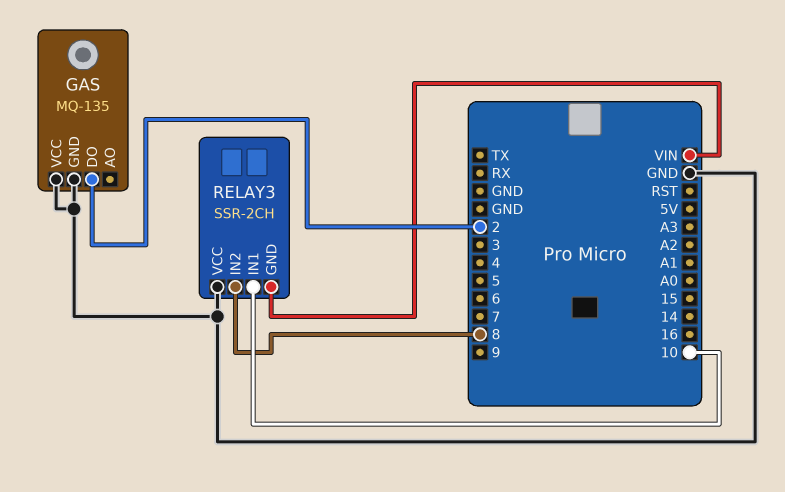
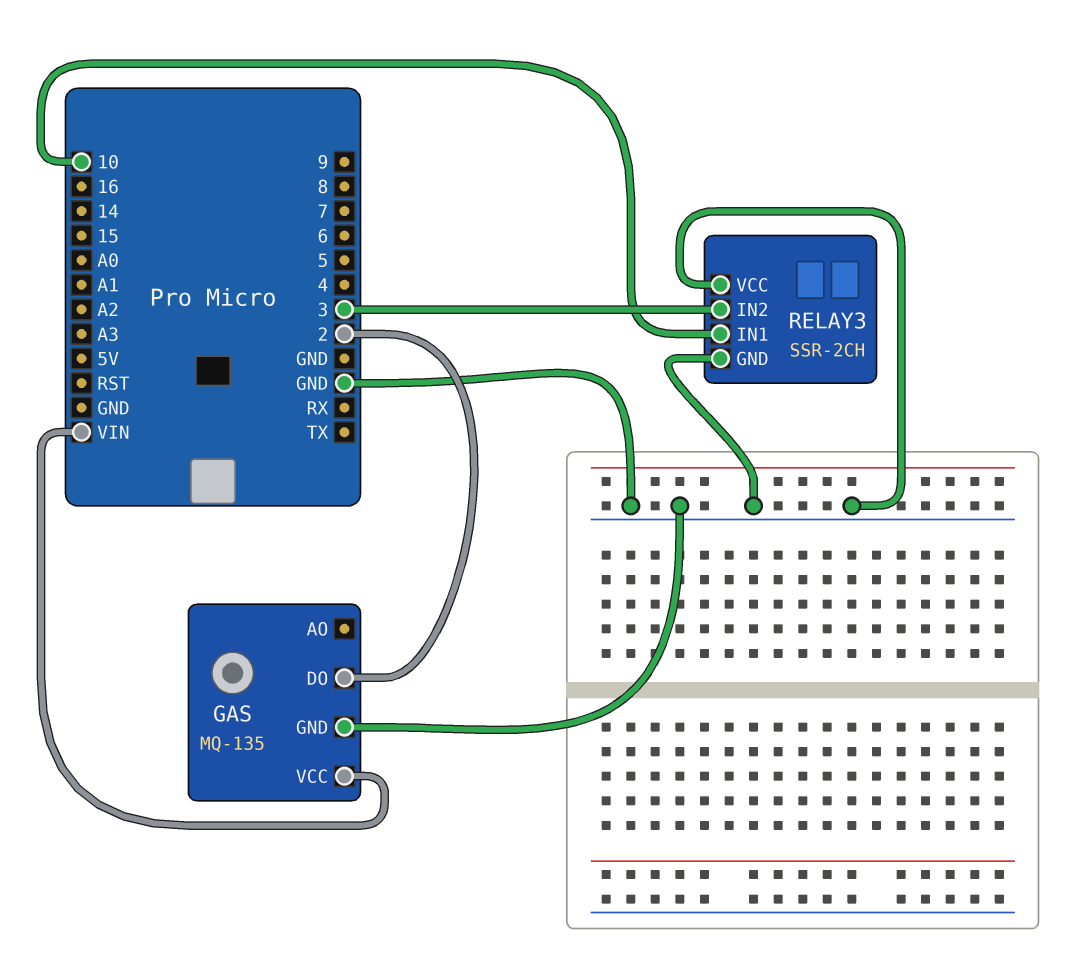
GAS pin VCC: GND -> VIN
RELAY3 pin GND: VIN -> GND
RELAY3 pin IN2: 8 -> 3

